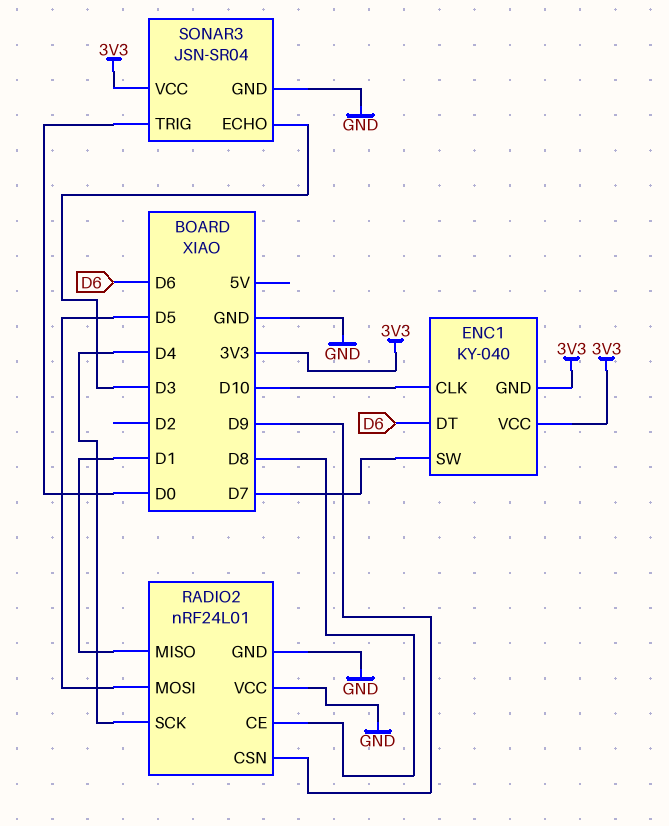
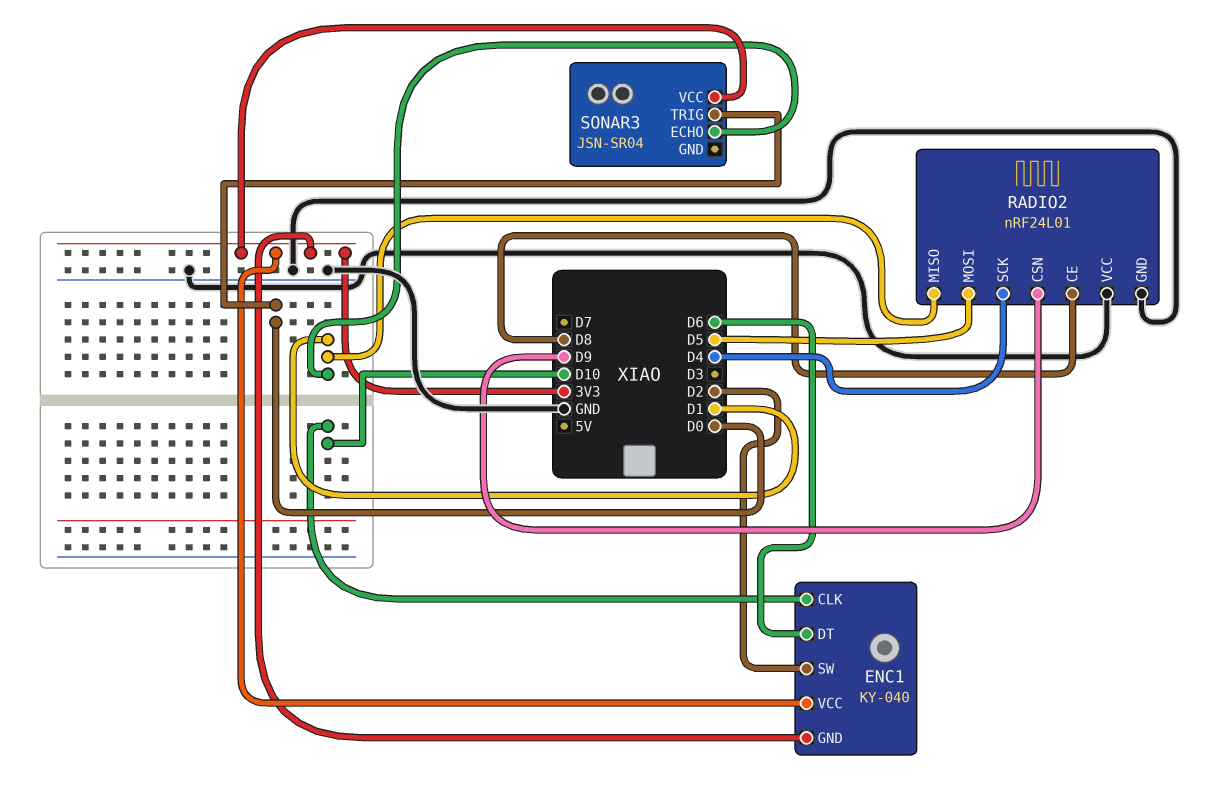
ENC1 pin SW: D7 -> D2
SONAR3 pin ECHO: D3 -> D1
SONAR3 pin GND: GND -> none

